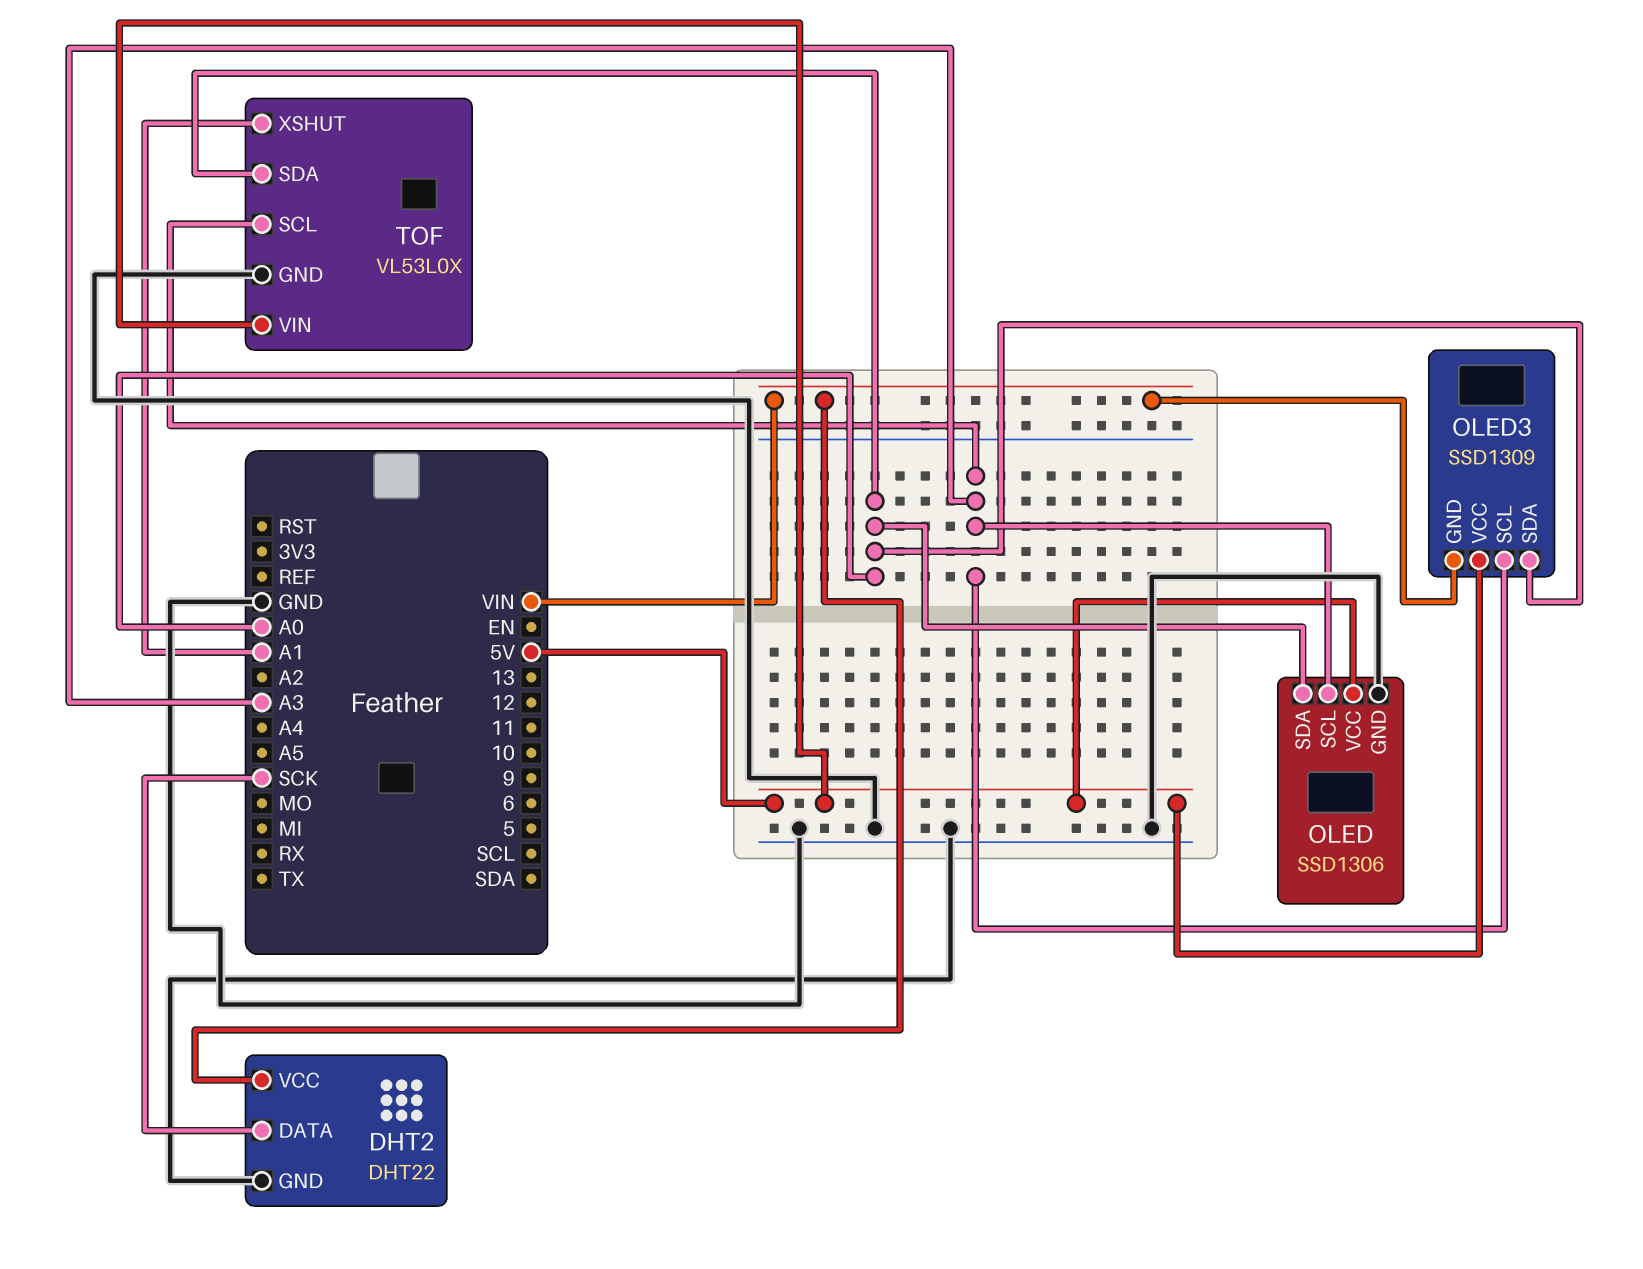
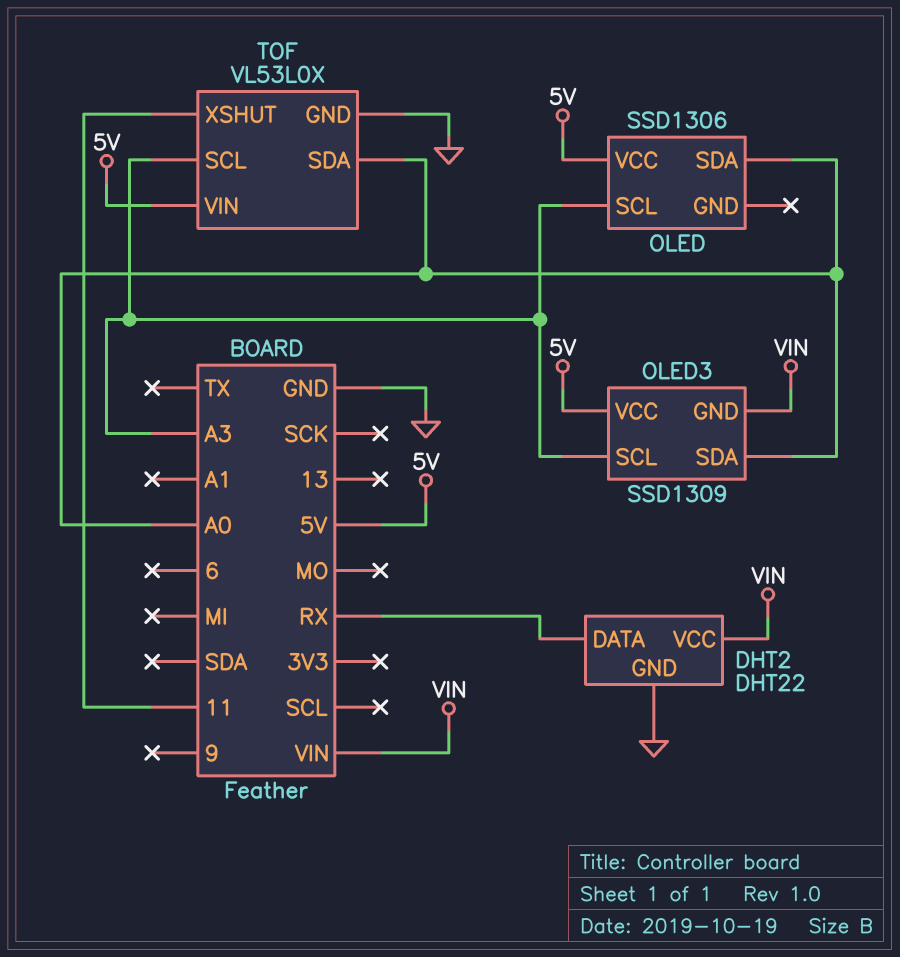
DHT2 pin DATA: SCK -> RX
OLED pin GND: GND -> none
TOF pin XSHUT: A1 -> 11

